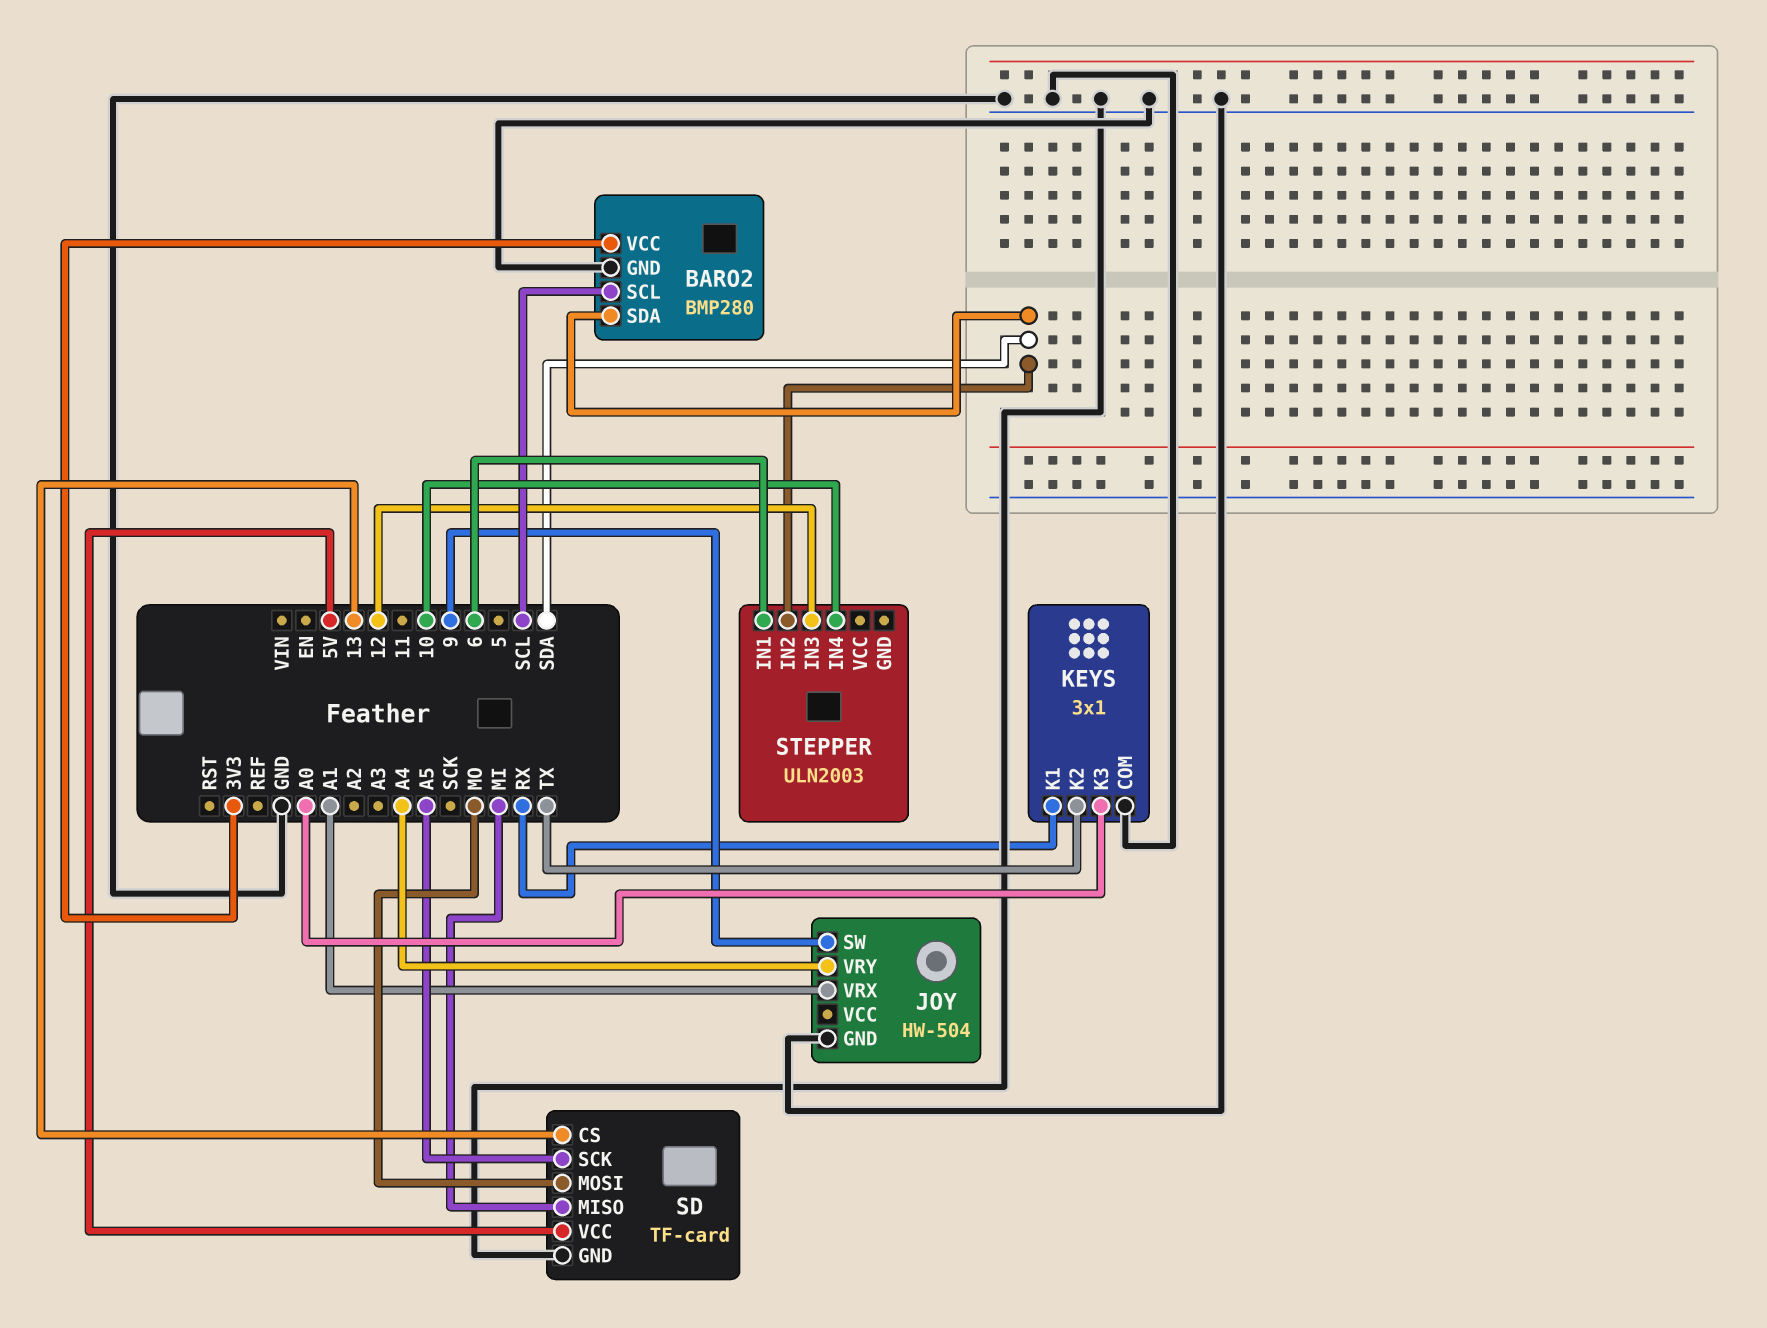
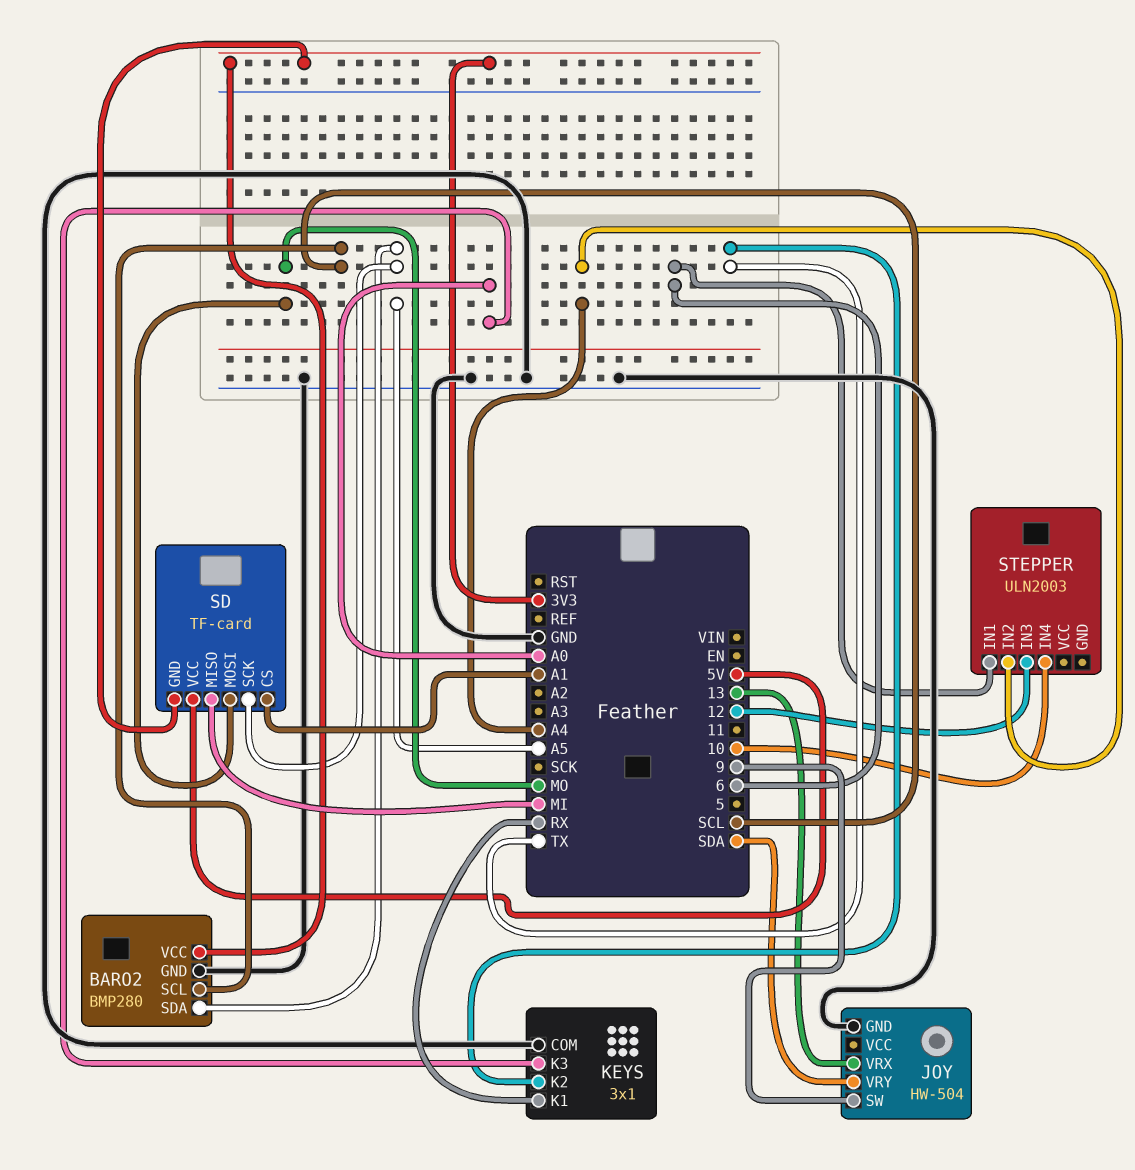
BARO2 pin SDA: SDA -> A5
JOY pin VRX: A1 -> 13
JOY pin VRY: A4 -> SDA
SD pin CS: 13 -> A1
SD pin GND: GND -> 3V3
STEPPER pin IN2: SDA -> A4

